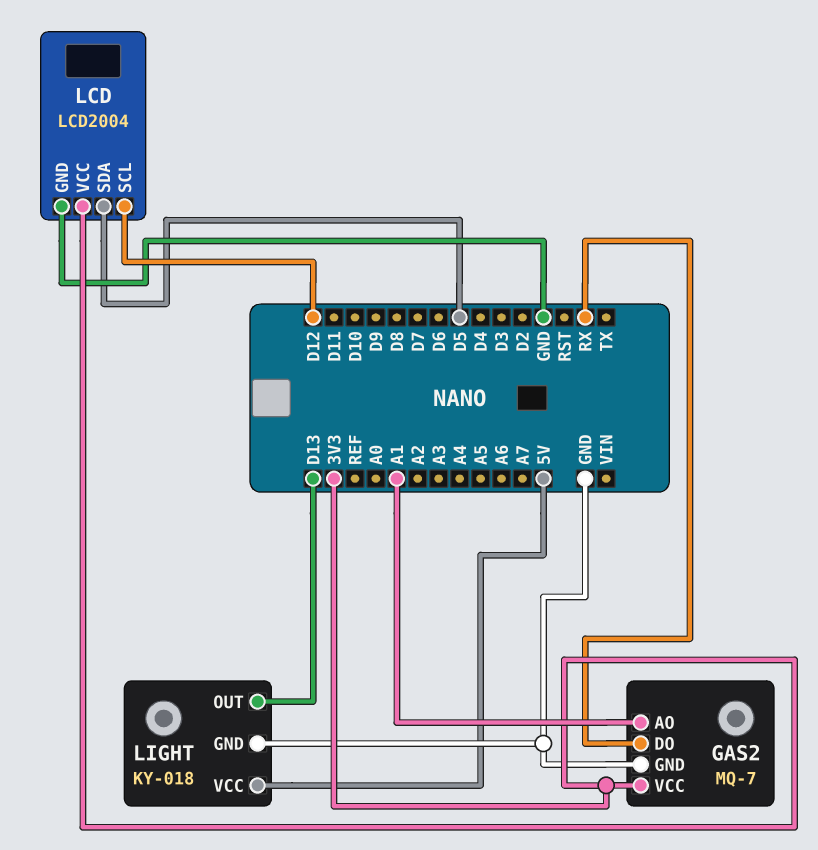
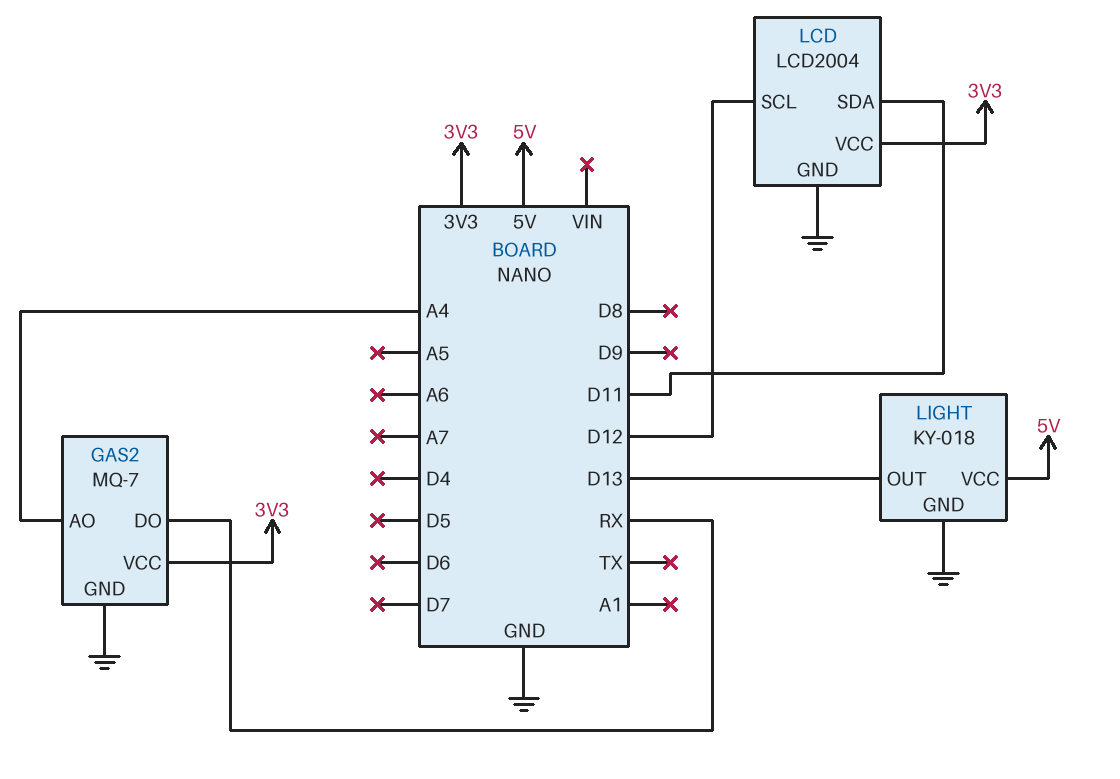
GAS2 pin AO: A1 -> A4
LCD pin SDA: D5 -> D11

